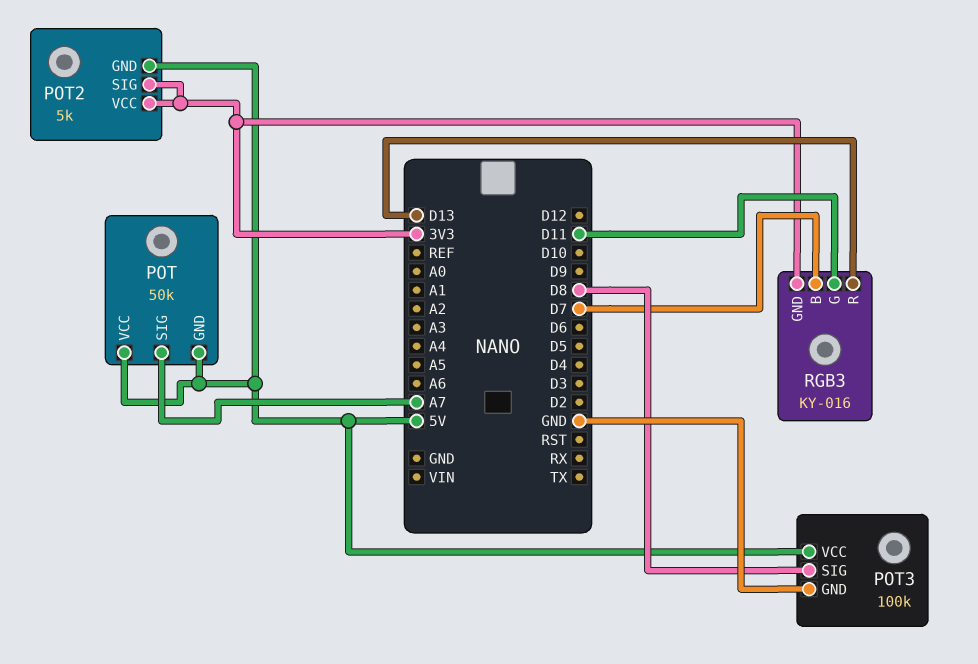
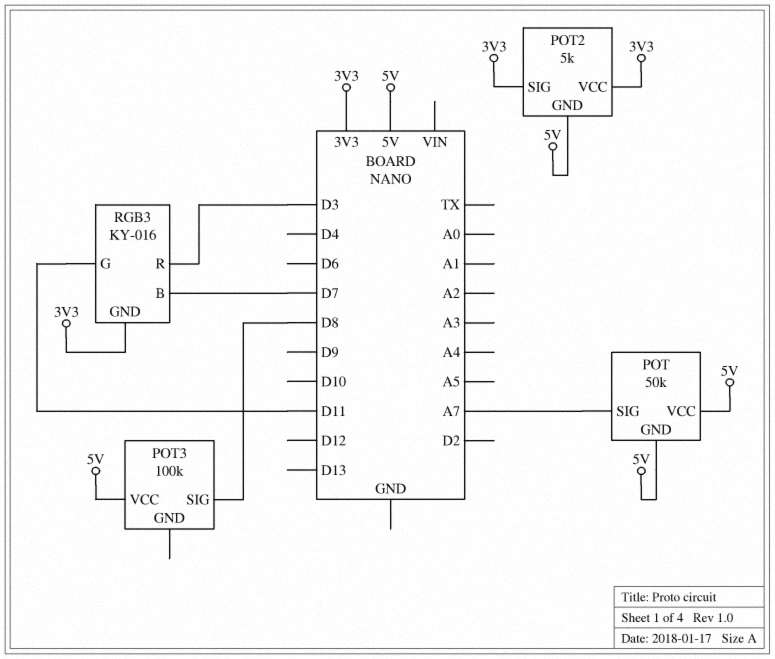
POT3 pin GND: GND -> none
RGB3 pin R: D13 -> D3

